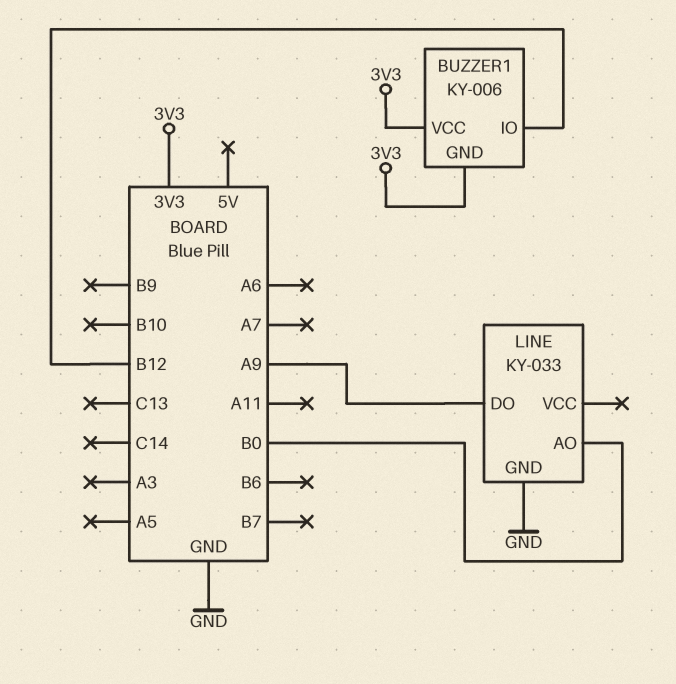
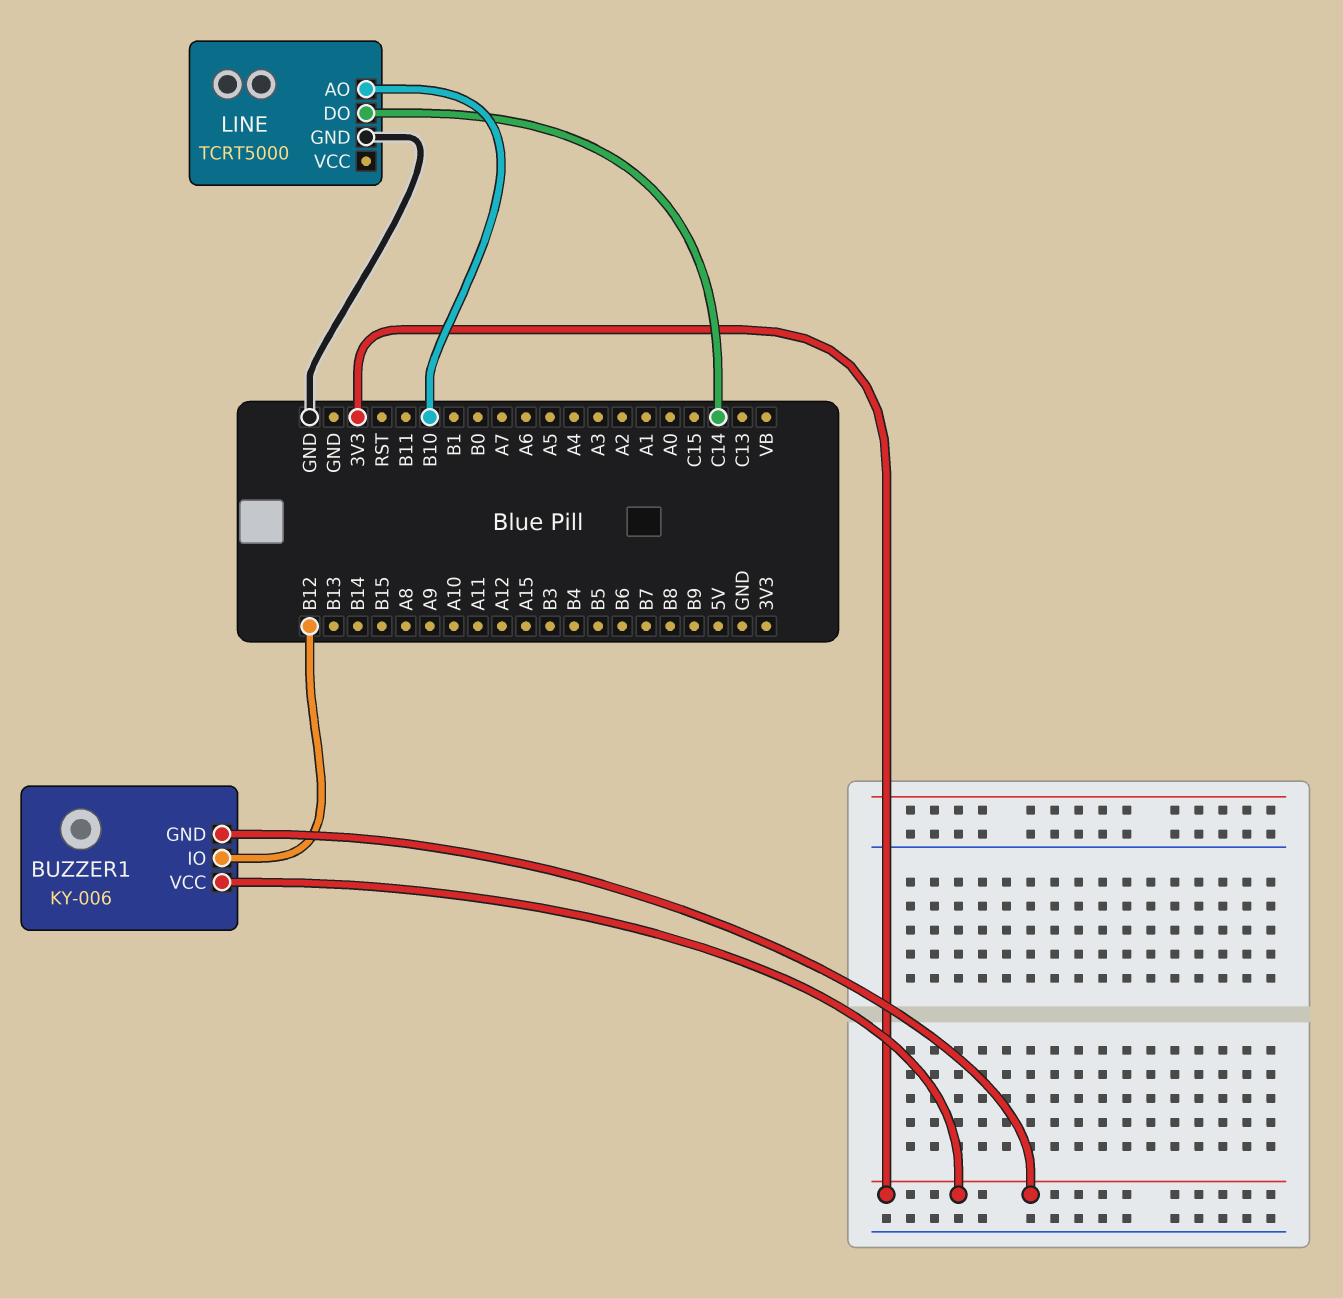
LINE: KY-033 -> TCRT5000
LINE pin AO: B0 -> B10
LINE pin DO: A9 -> C14

